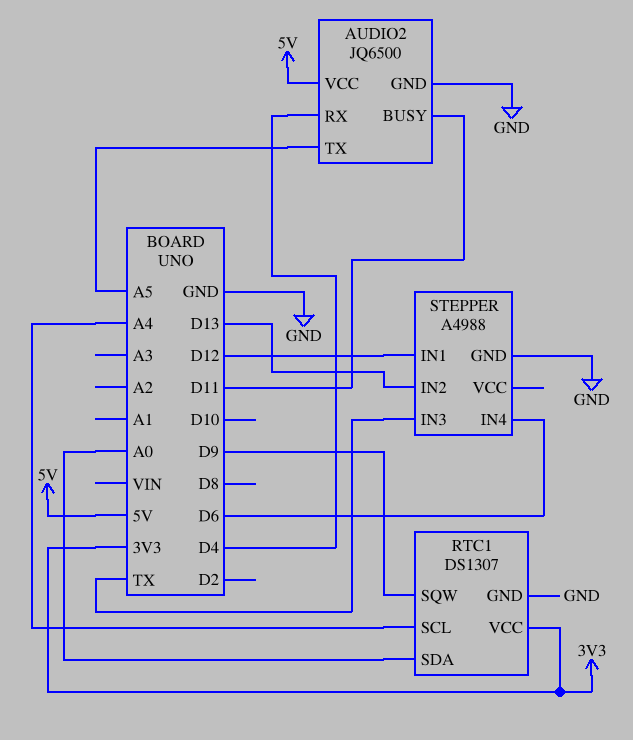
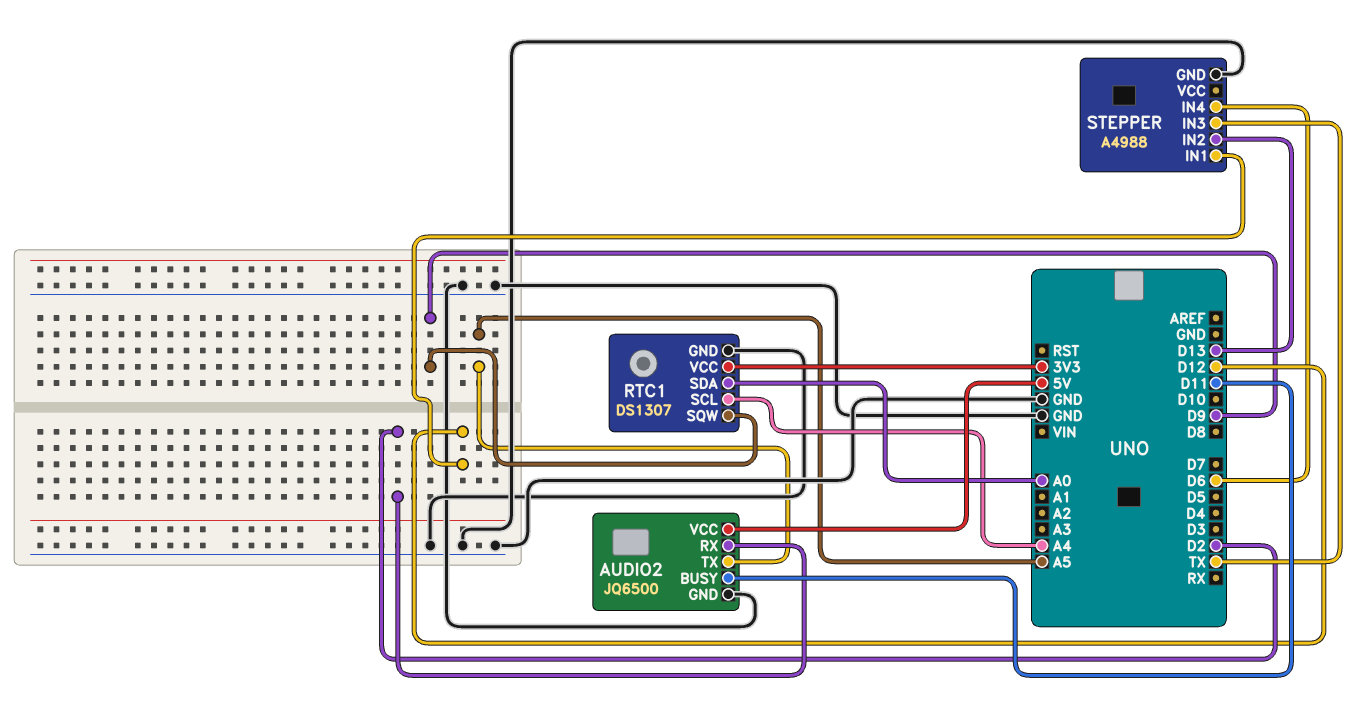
AUDIO2 pin RX: D4 -> D2

